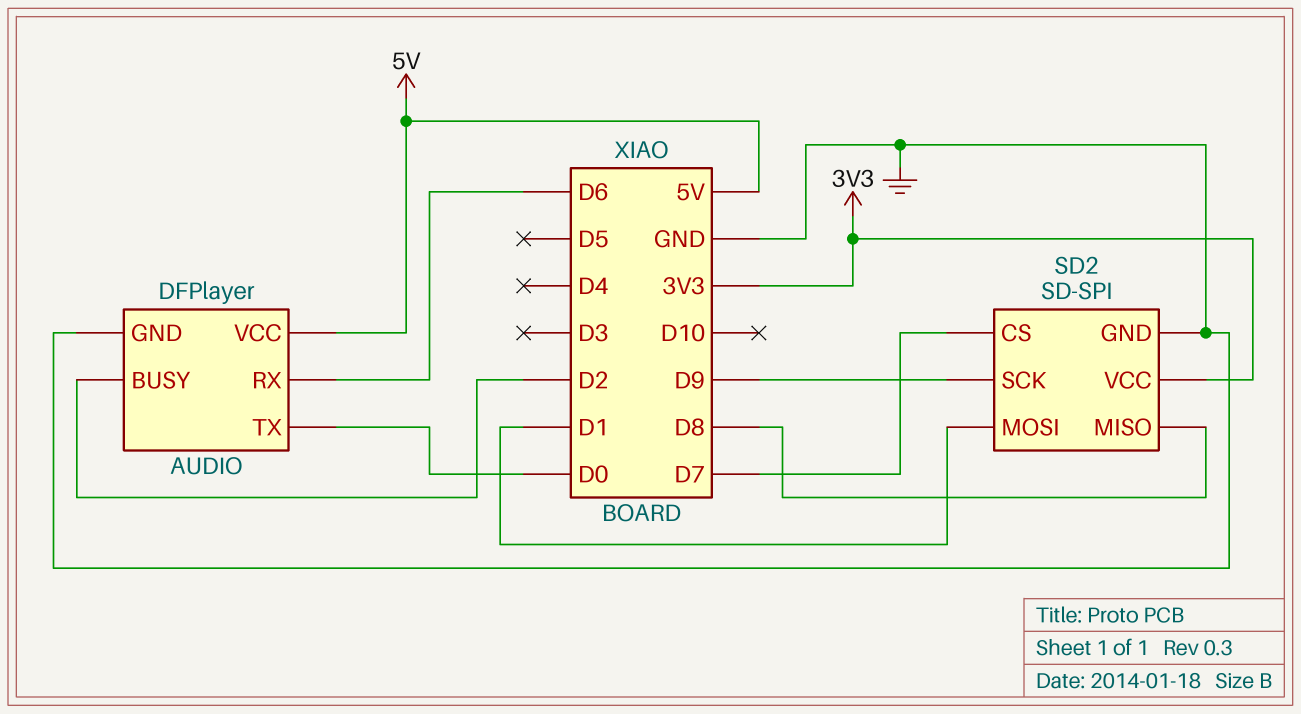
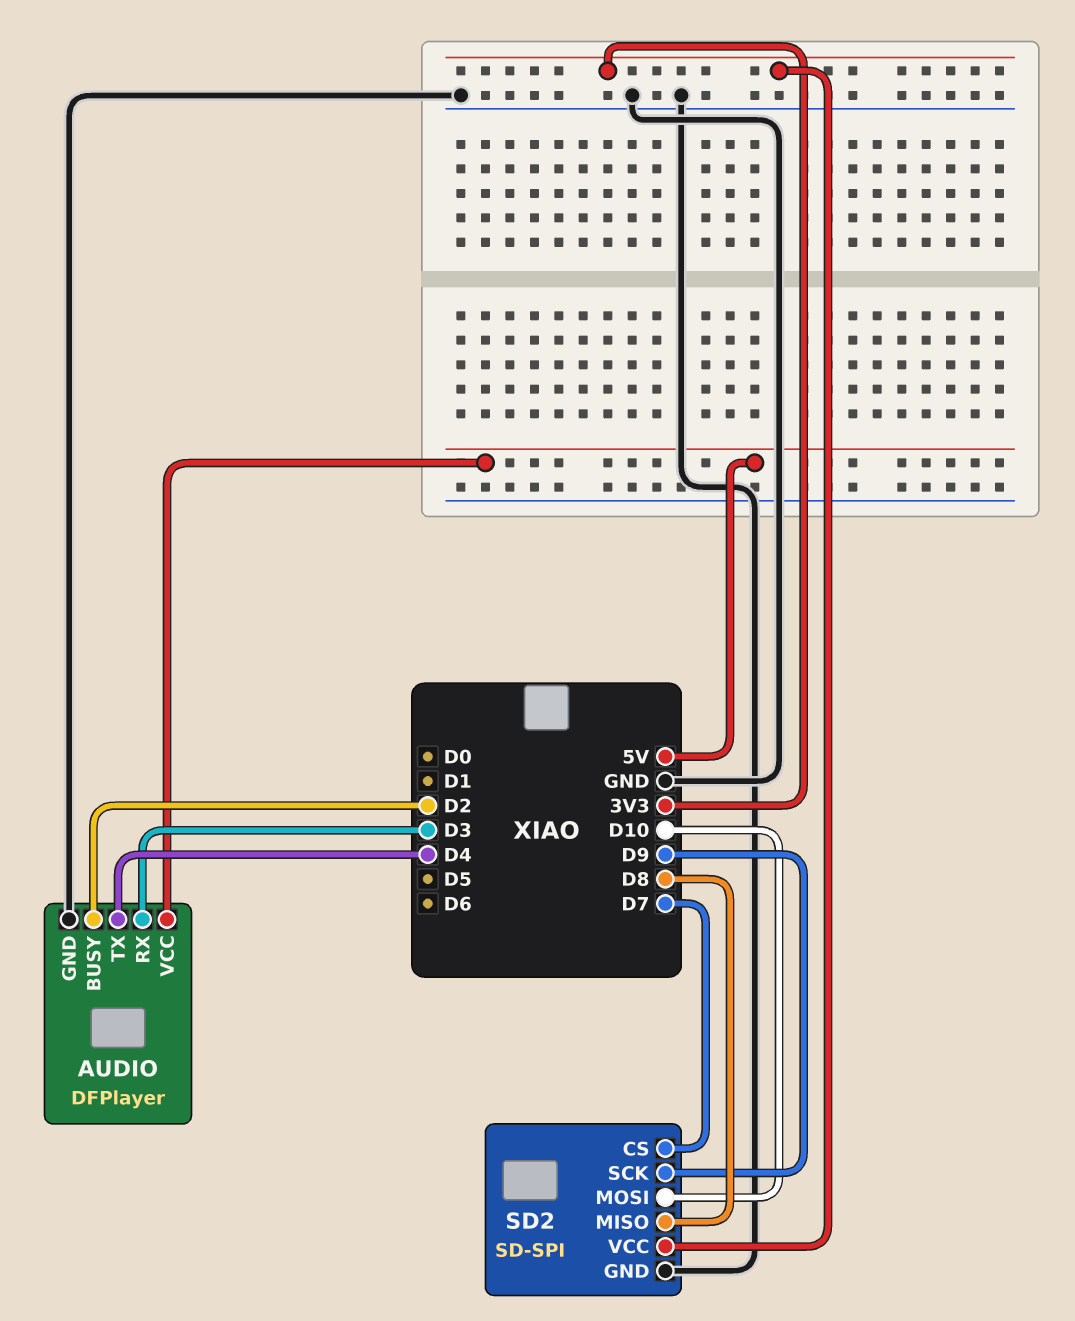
AUDIO pin RX: D6 -> D3
AUDIO pin TX: D0 -> D4
SD2 pin MOSI: D1 -> D10

